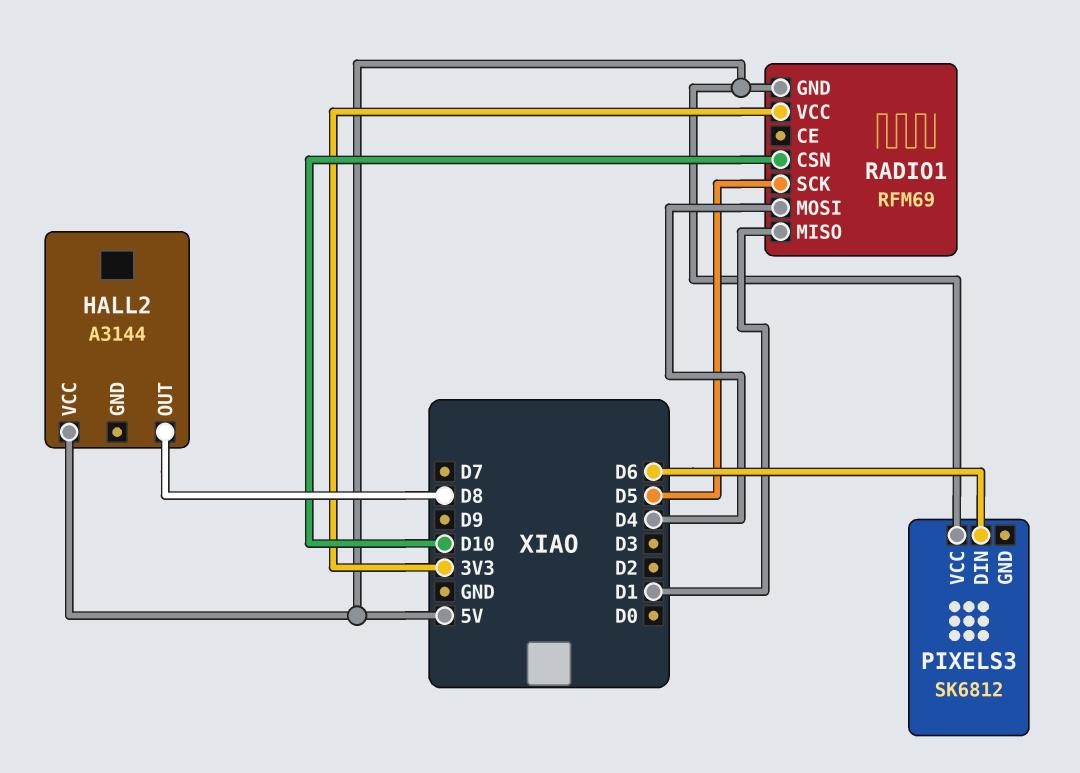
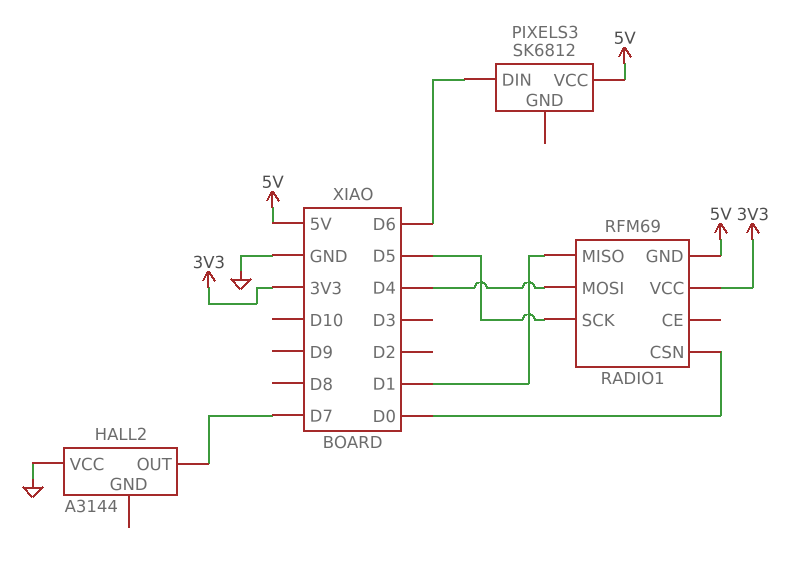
HALL2 pin OUT: D8 -> D7
HALL2 pin VCC: 5V -> GND
RADIO1 pin CSN: D10 -> D0

